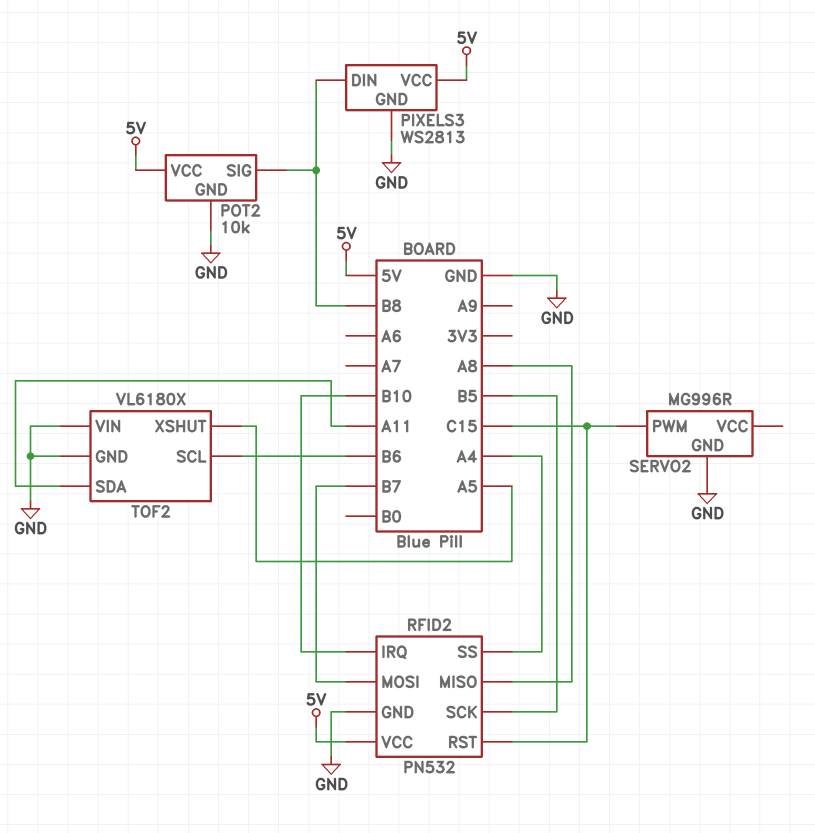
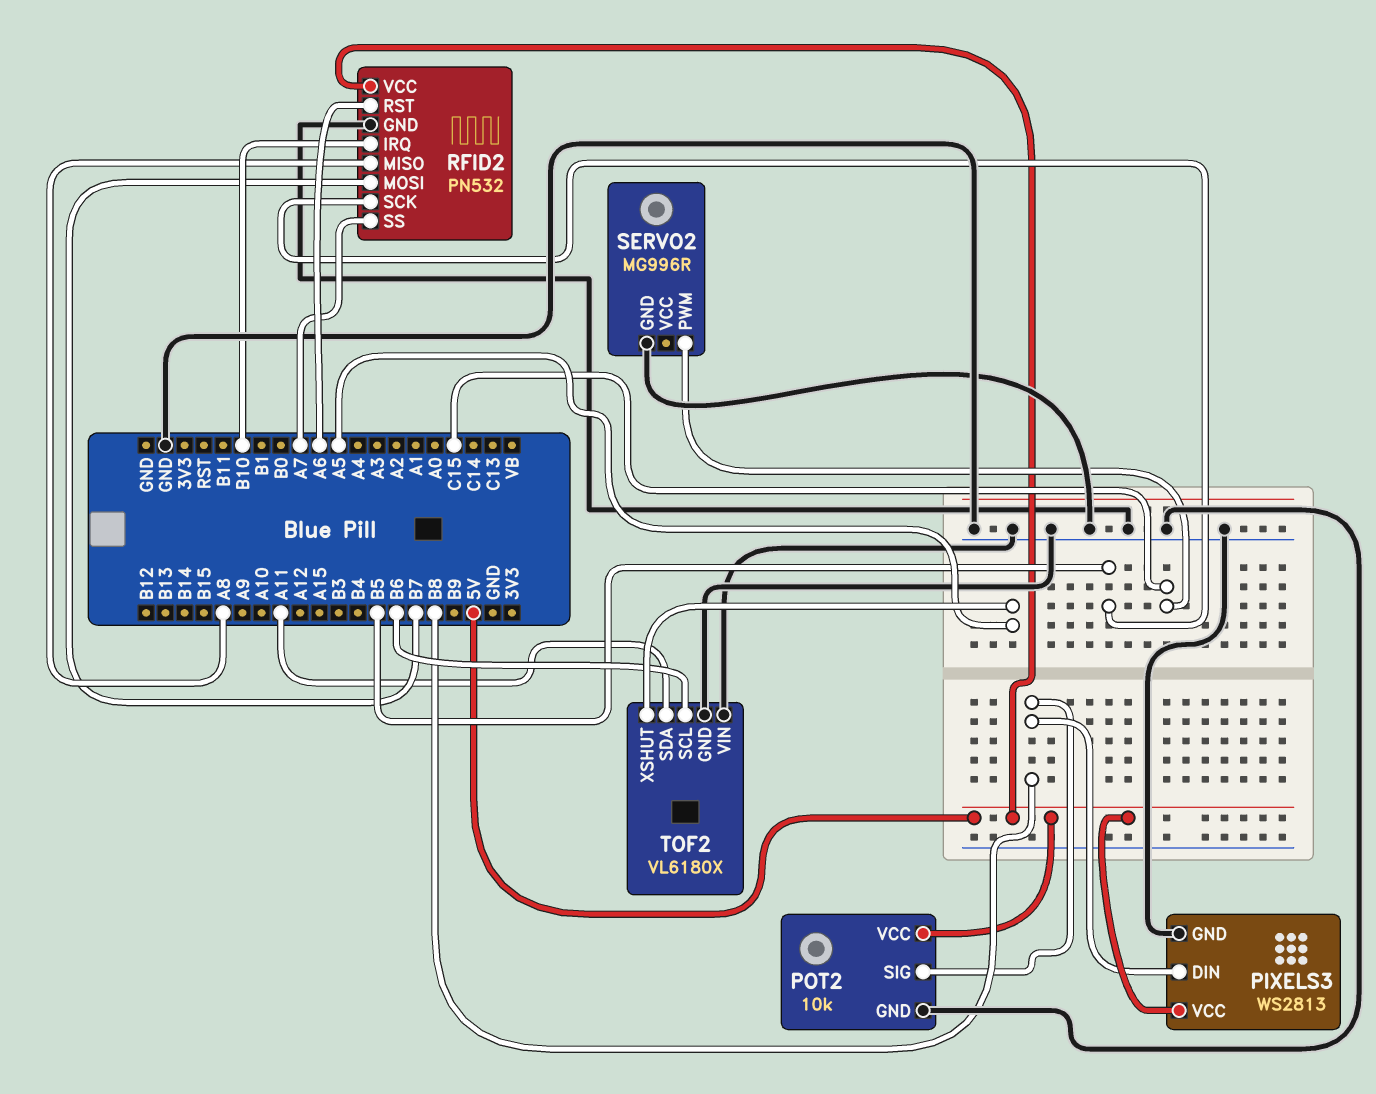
RFID2 pin RST: C15 -> A6
RFID2 pin SS: A4 -> A7

